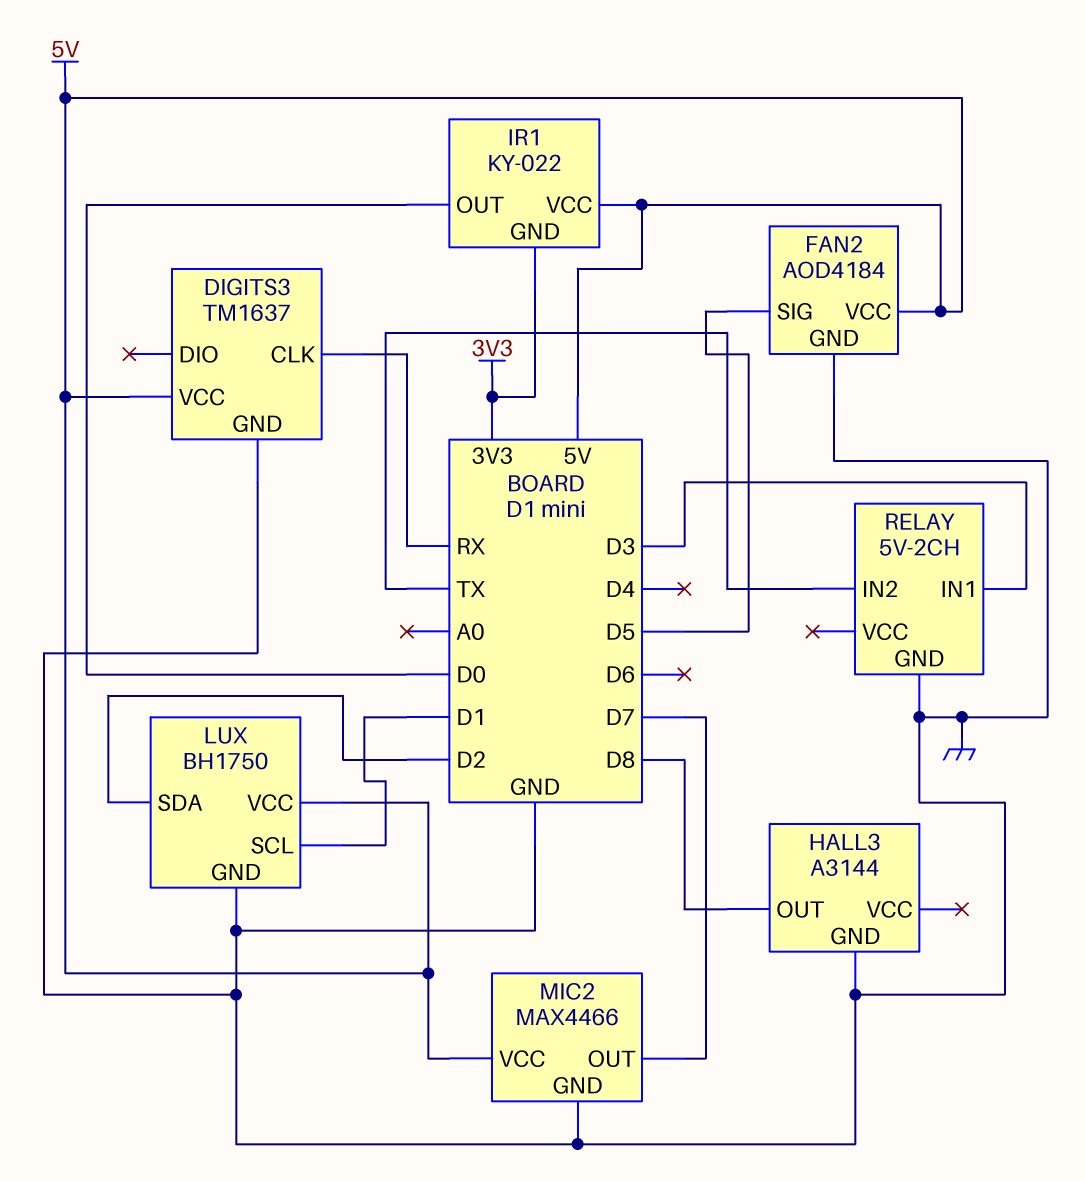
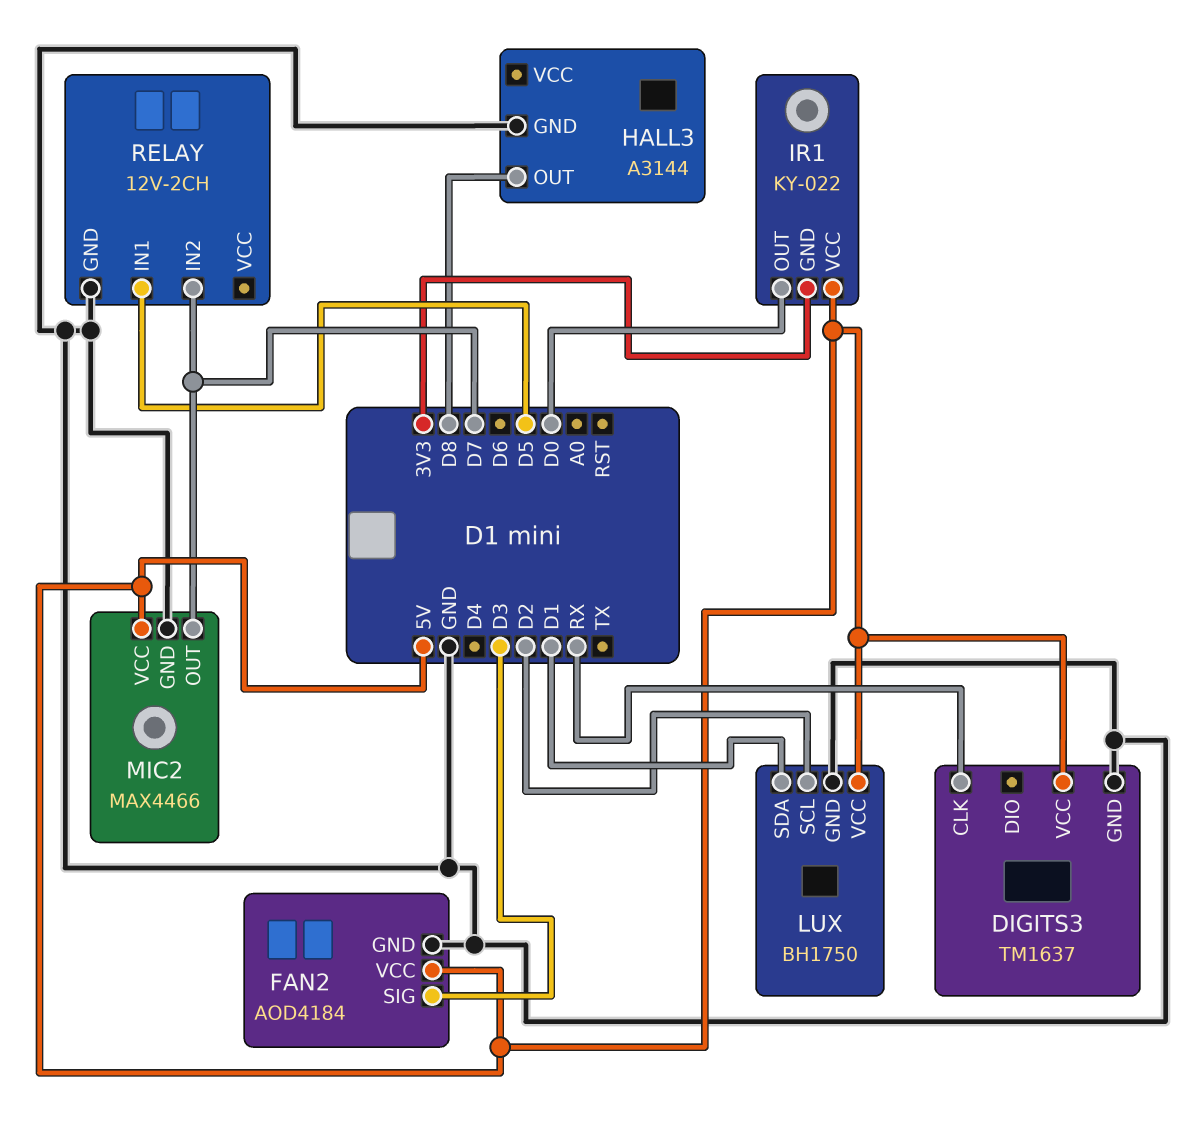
FAN2 pin SIG: D5 -> D3
LUX pin SCL: D1 -> D2
LUX pin SDA: D2 -> D1
RELAY: 5V-2CH -> 12V-2CH
RELAY pin IN1: D3 -> D5
RELAY pin IN2: TX -> D7

